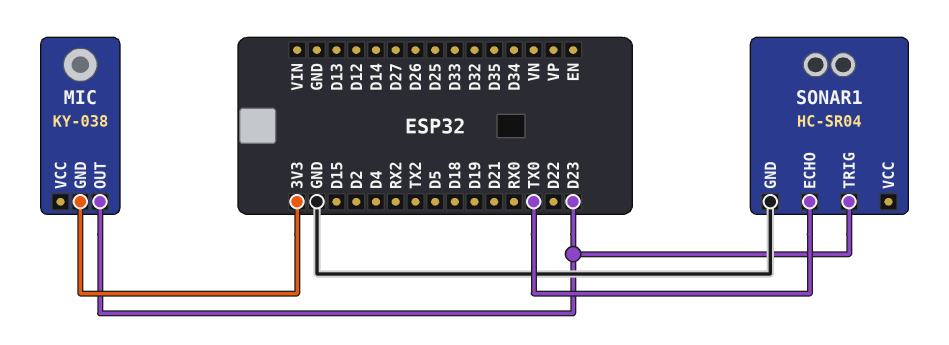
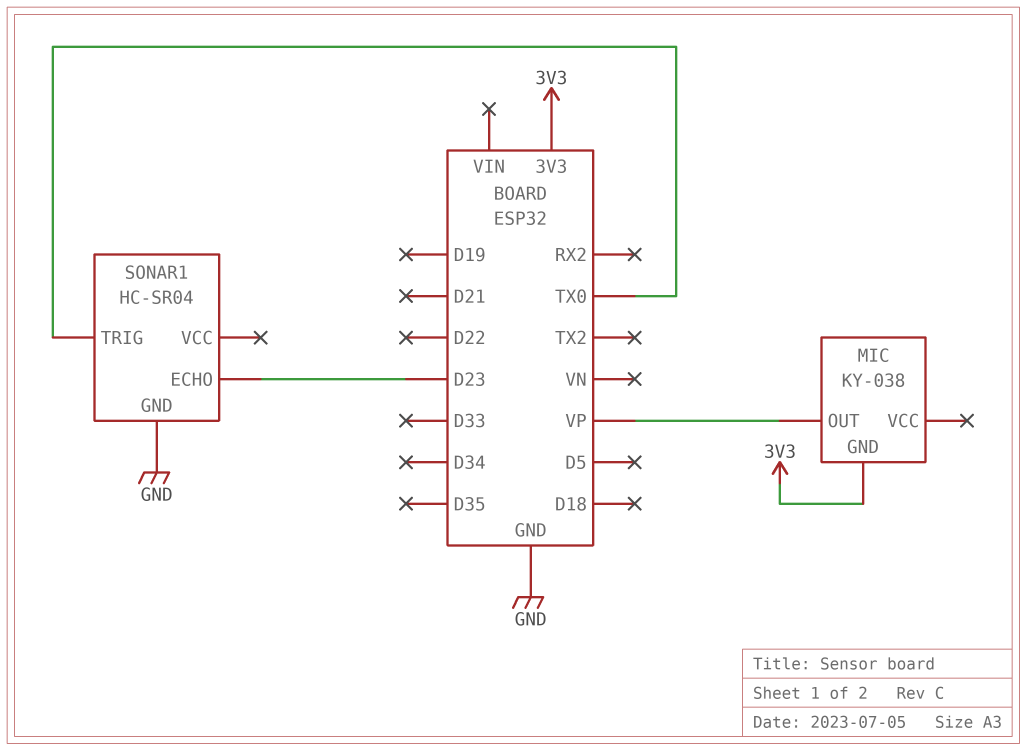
MIC pin OUT: D23 -> VP
SONAR1 pin ECHO: TX0 -> D23
SONAR1 pin TRIG: D23 -> TX0

